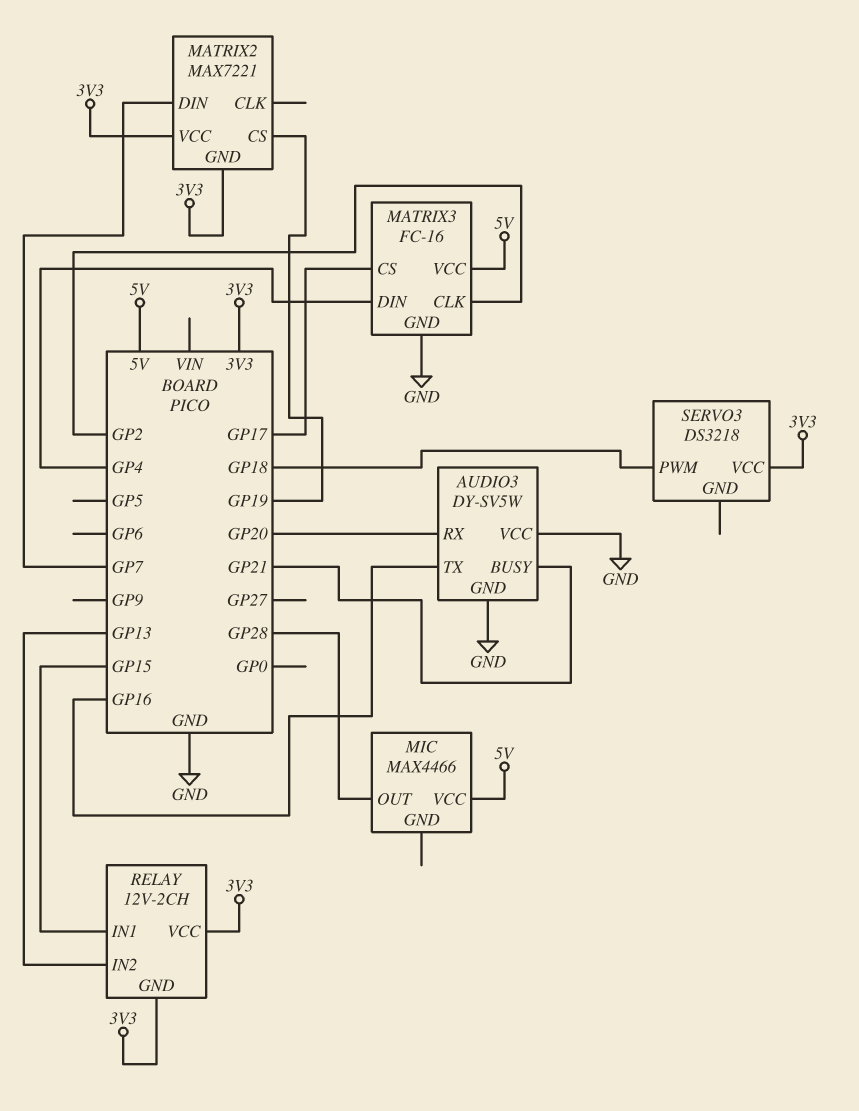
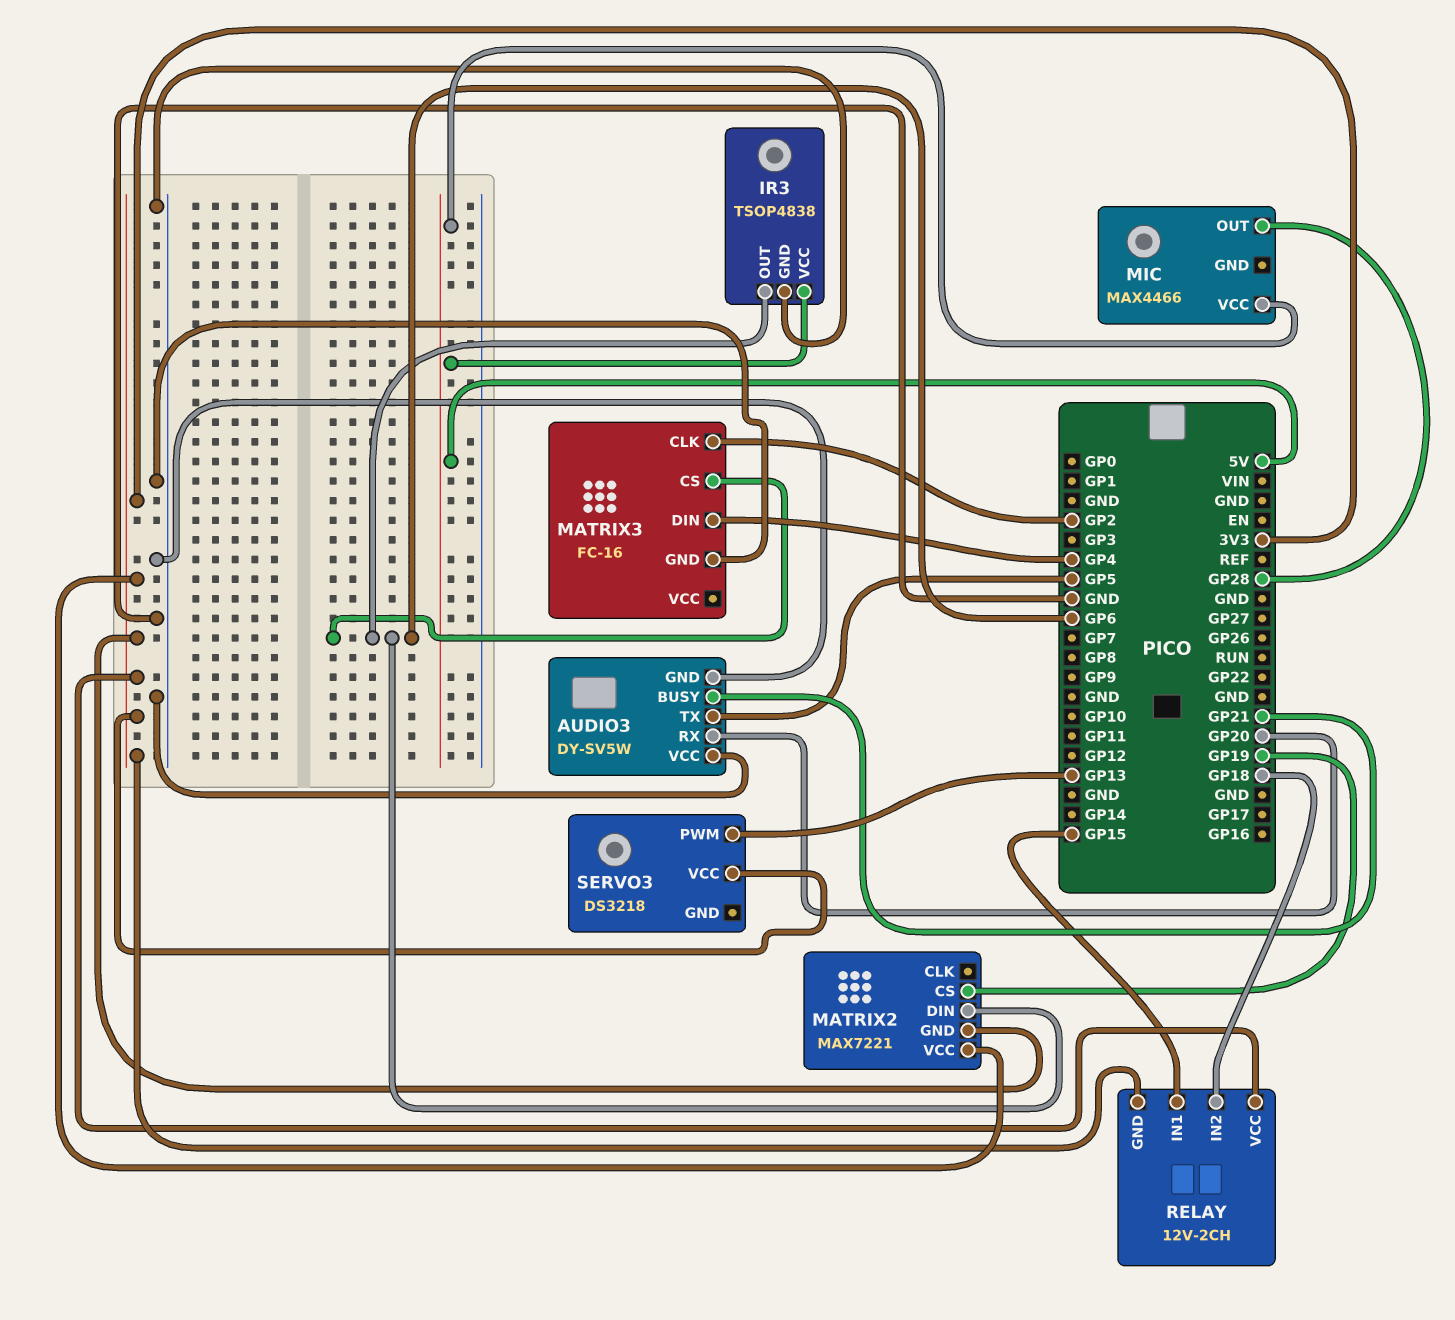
AUDIO3 pin TX: GP16 -> GP5
IR3: none -> TSOP4838
IR3 pin GND: none -> GND
IR3 pin OUT: none -> GP6
IR3 pin VCC: none -> 5V
MATRIX2 pin DIN: GP7 -> GP6
MATRIX3 pin CS: GP17 -> GP6
MATRIX3 pin VCC: 5V -> none
RELAY pin IN2: GP13 -> GP18
SERVO3 pin PWM: GP18 -> GP13

